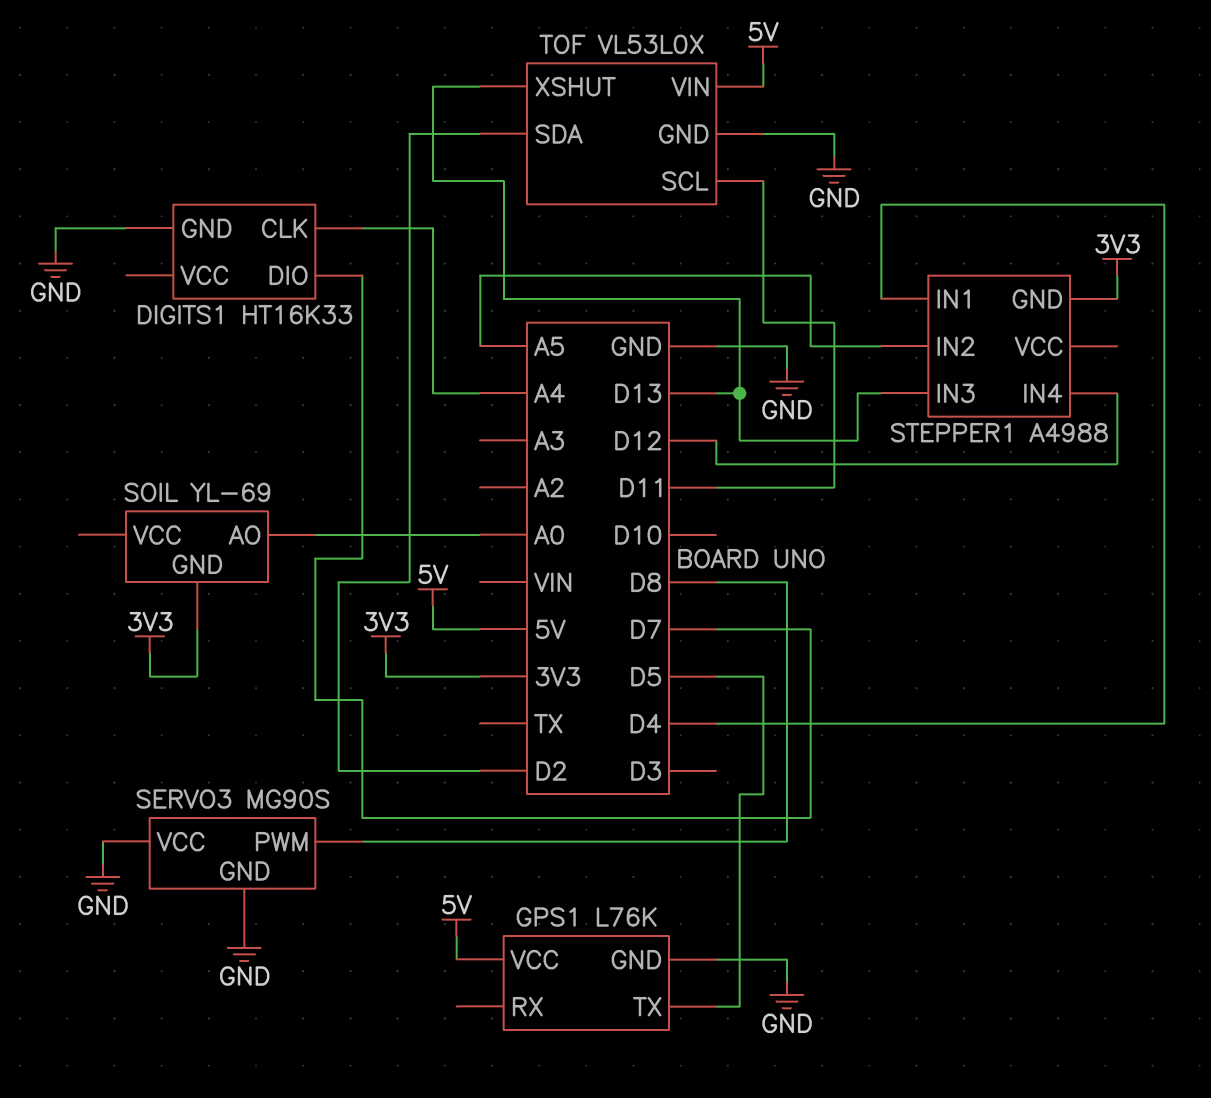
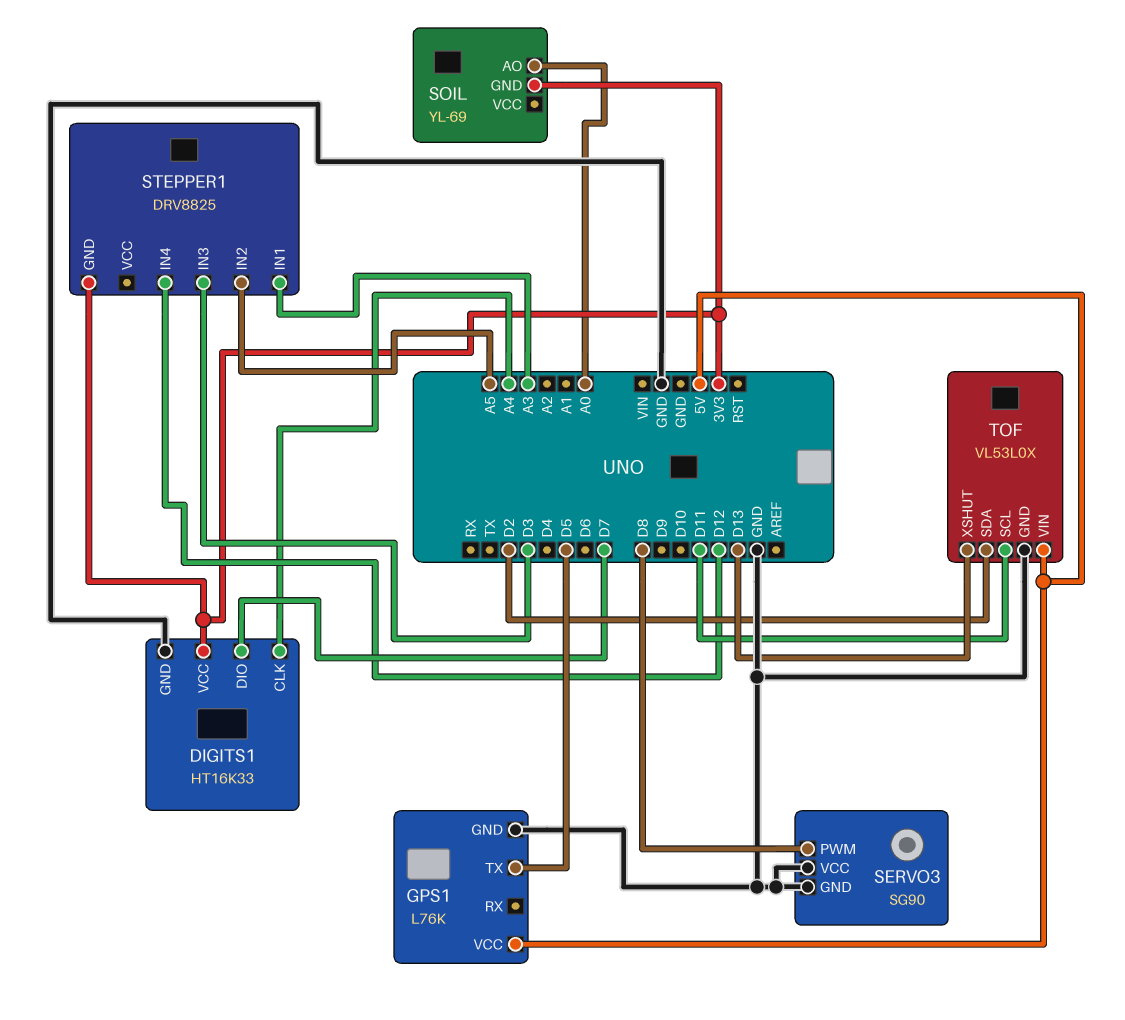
DIGITS1 pin VCC: none -> 3V3
SERVO3: MG90S -> SG90
STEPPER1: A4988 -> DRV8825
STEPPER1 pin IN1: D4 -> A3
STEPPER1 pin IN3: D13 -> D3

